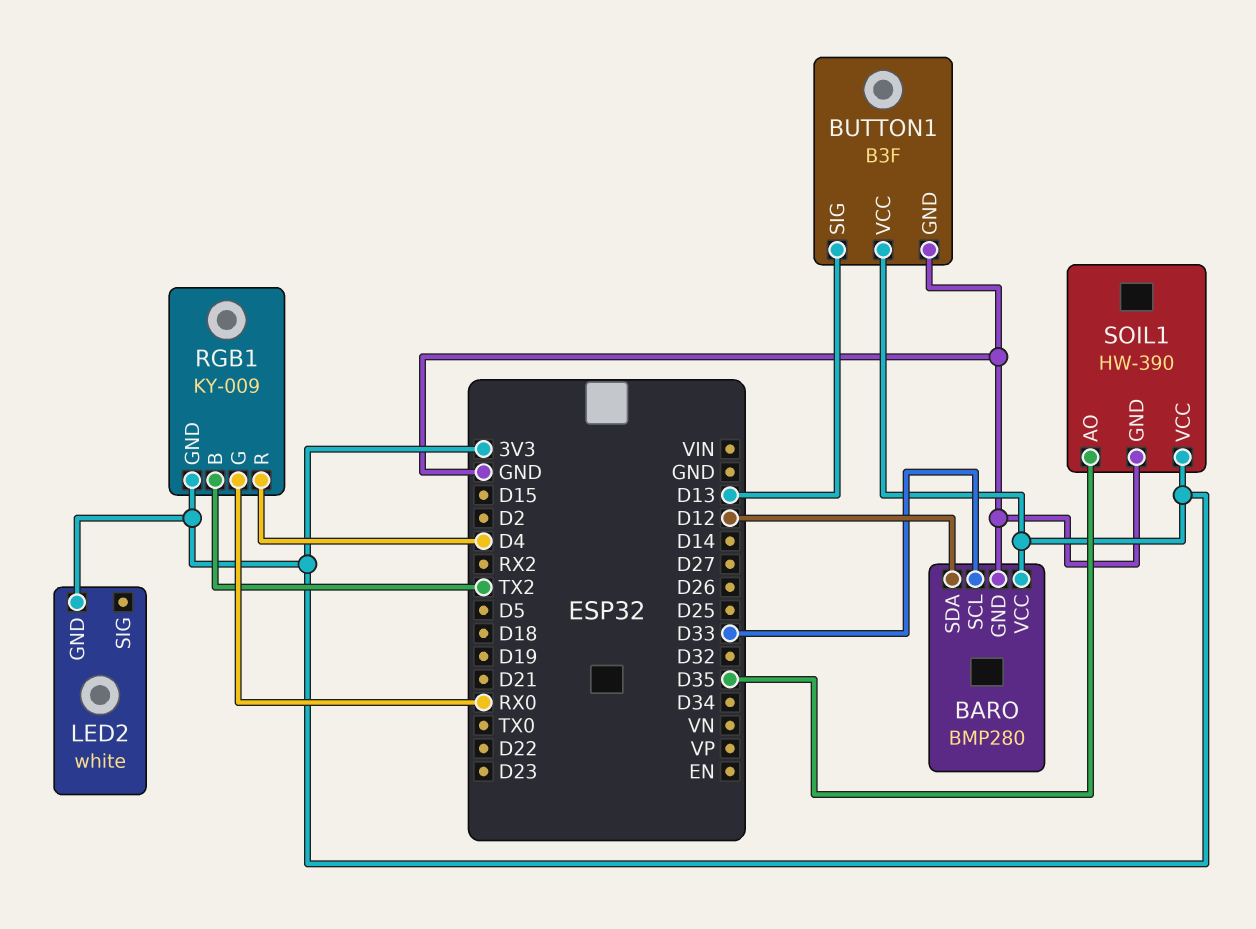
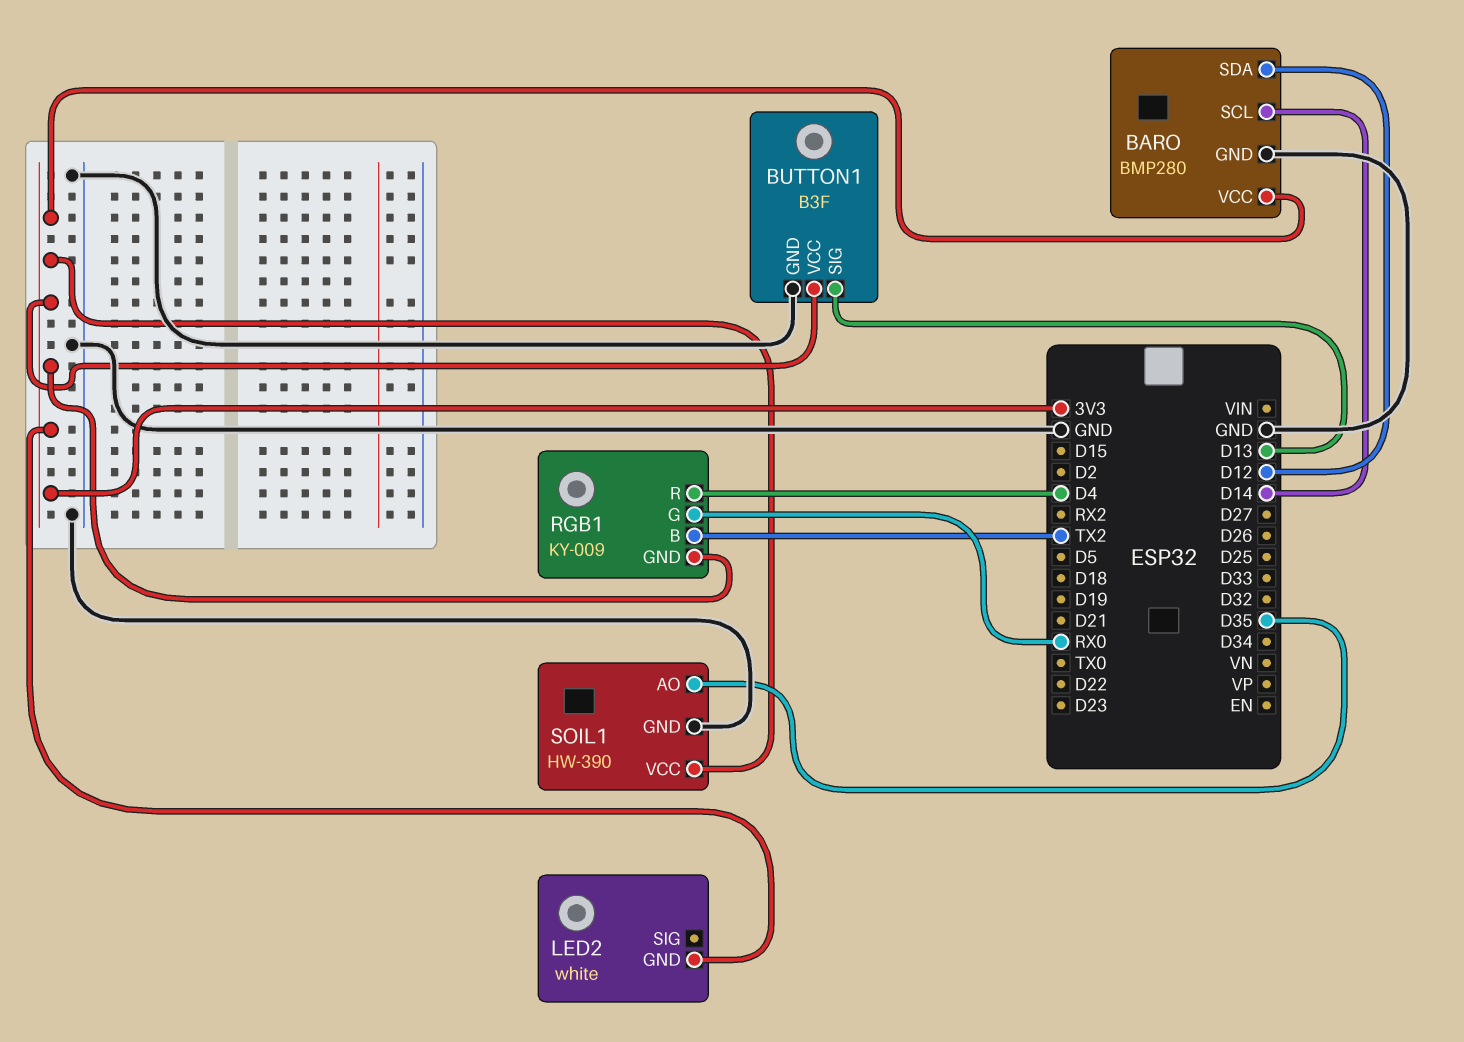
BARO pin SCL: D33 -> D14

